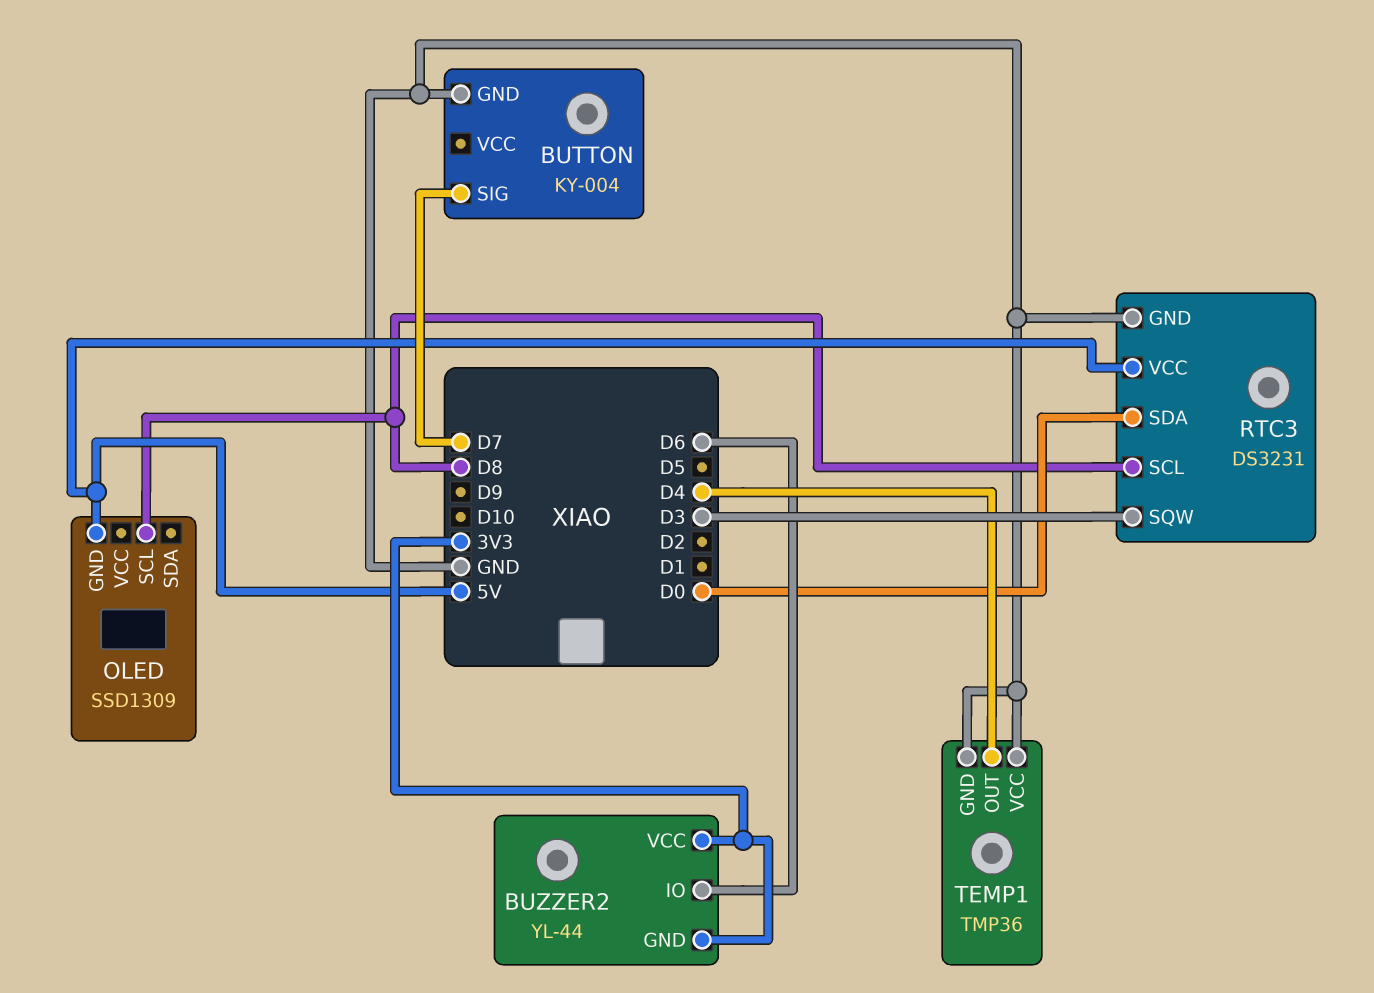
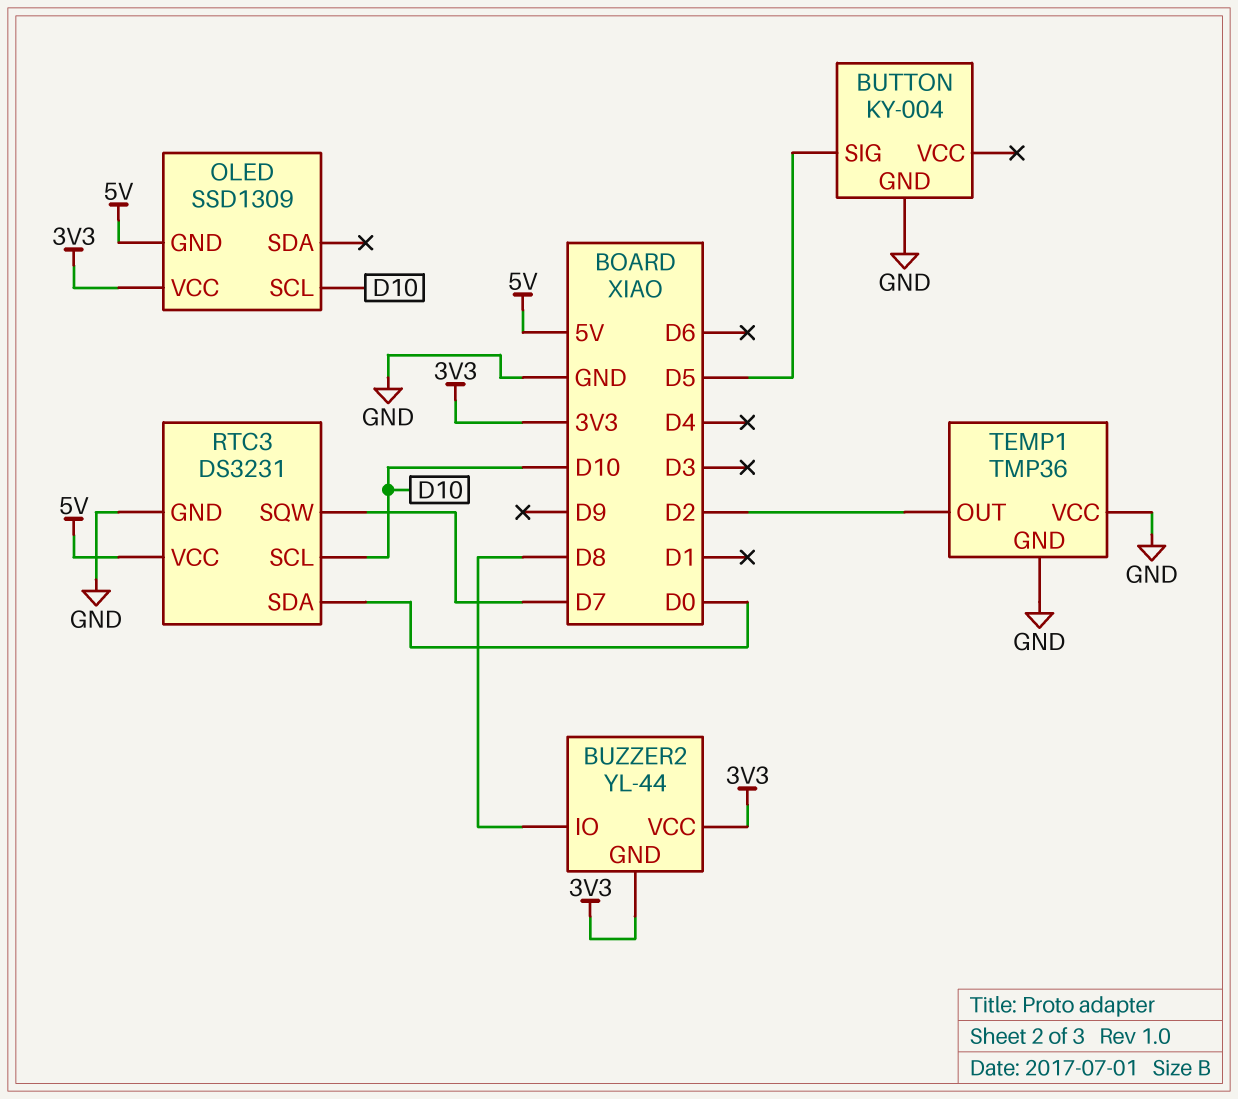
BUTTON pin SIG: D7 -> D5
BUZZER2 pin IO: D6 -> D8
OLED pin SCL: D8 -> D10
OLED pin VCC: none -> 3V3
RTC3 pin SCL: D8 -> D10
RTC3 pin SQW: D3 -> D7
TEMP1 pin OUT: D4 -> D2

